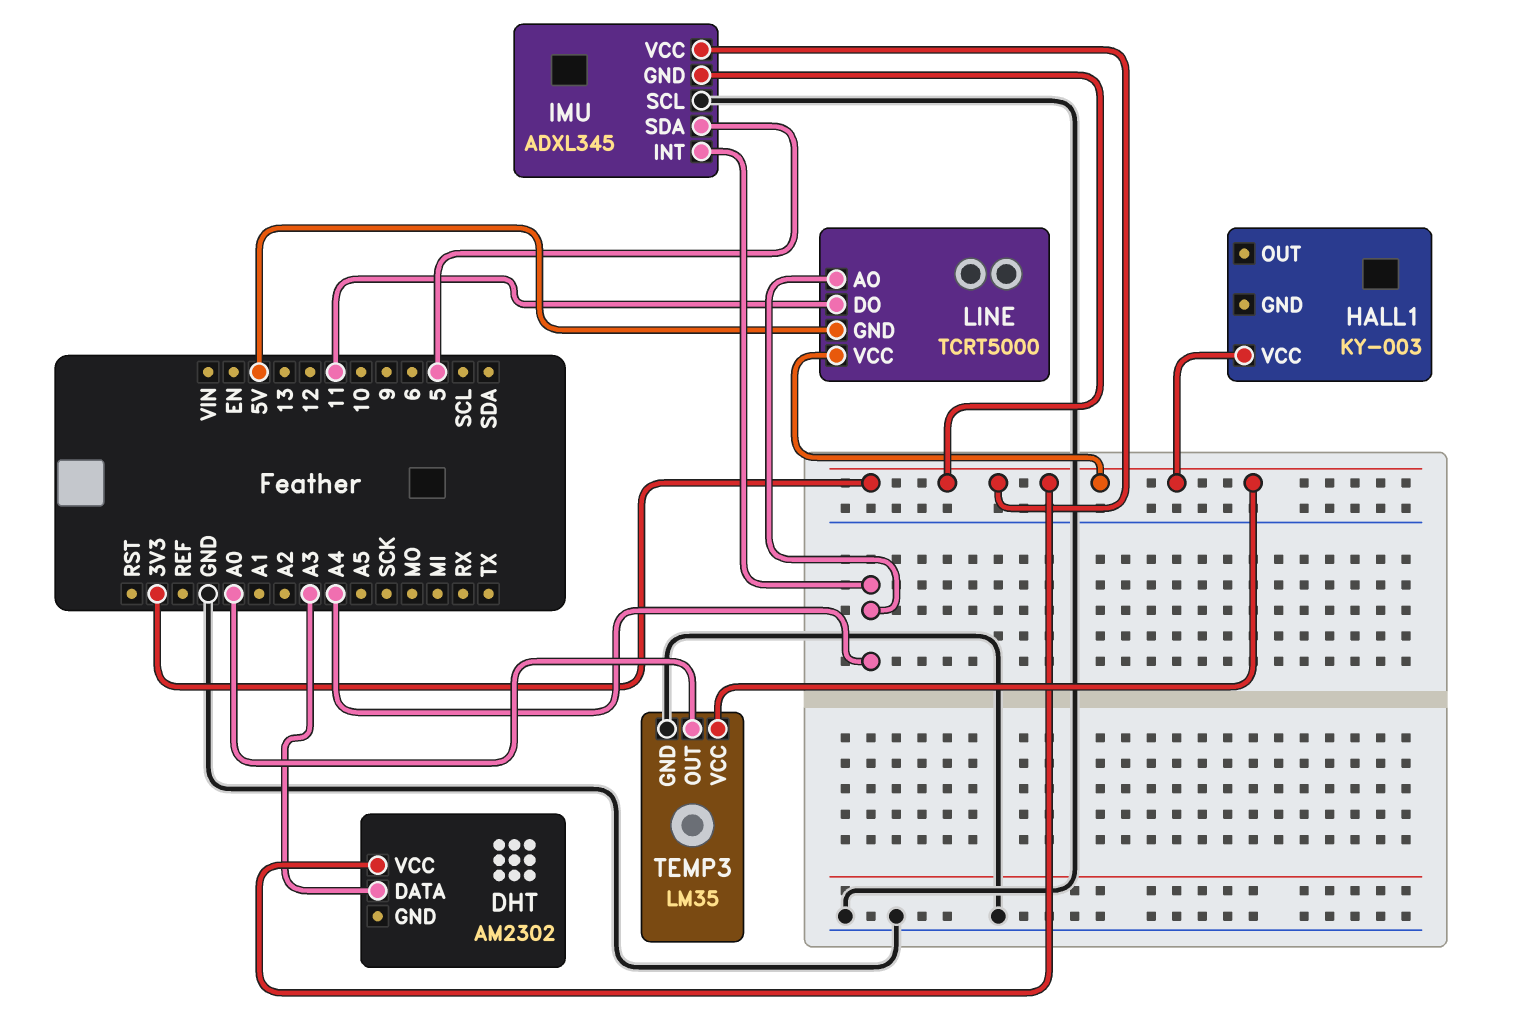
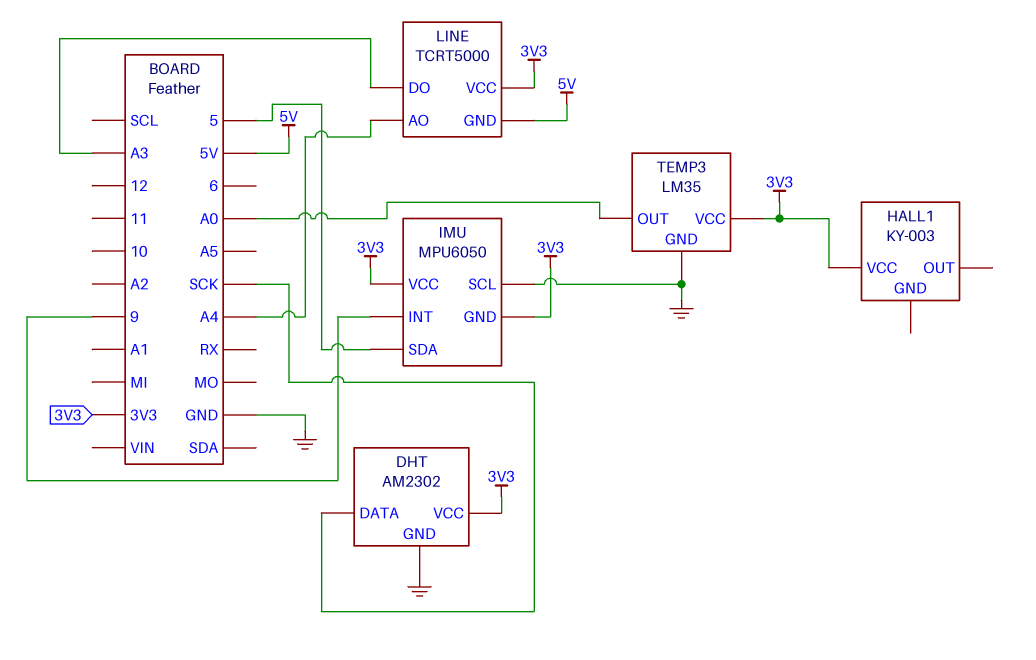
DHT pin DATA: A3 -> SCK
DHT pin GND: none -> GND
IMU: ADXL345 -> MPU6050
IMU pin INT: A4 -> 9
LINE pin DO: 11 -> A3

